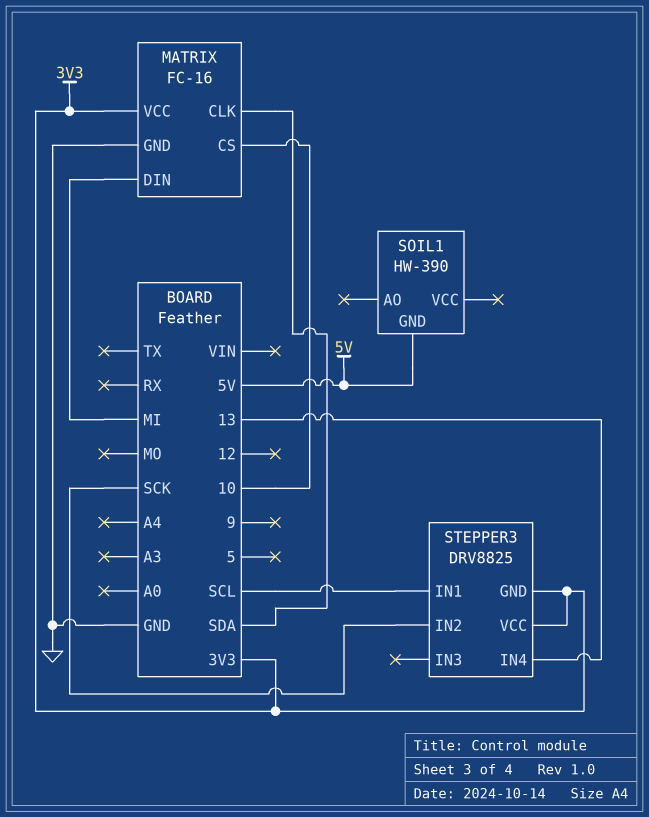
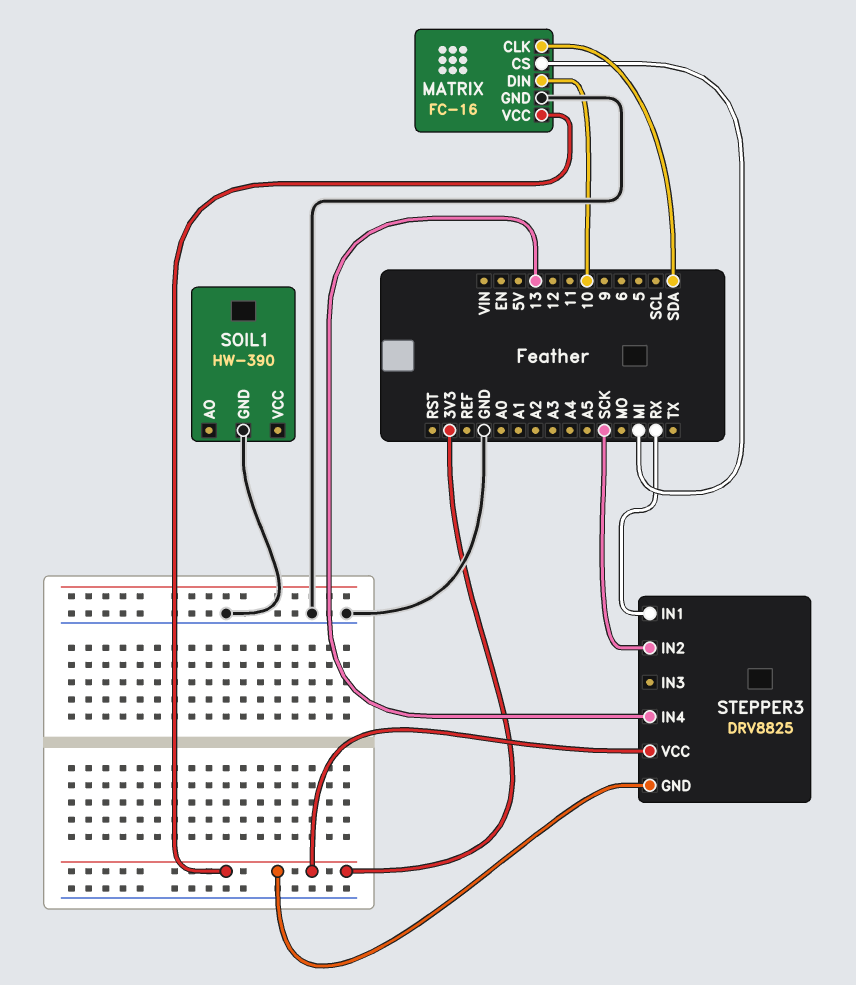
MATRIX pin CS: 10 -> MI
MATRIX pin DIN: MI -> 10
SOIL1 pin GND: 5V -> GND
STEPPER3 pin IN1: SCL -> RX

